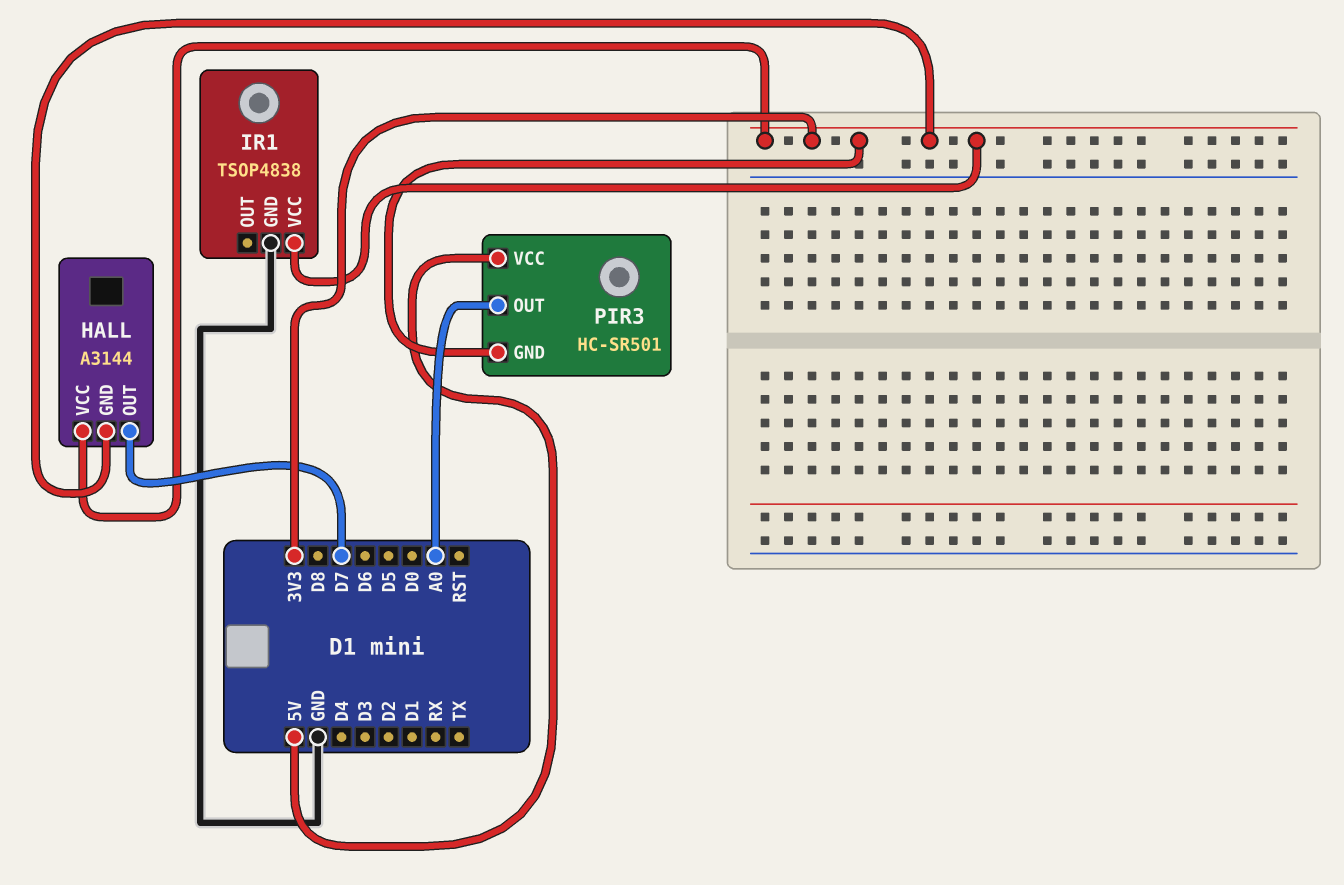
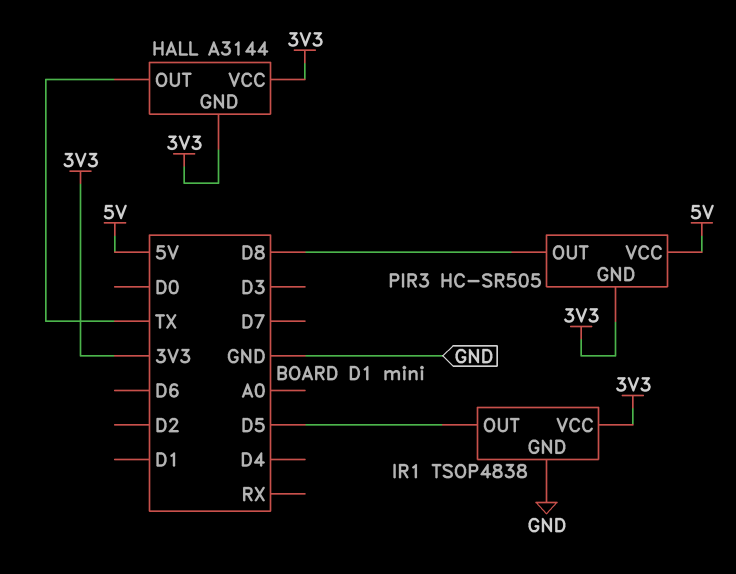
HALL pin OUT: D7 -> TX
IR1 pin OUT: none -> D5
PIR3: HC-SR501 -> HC-SR505
PIR3 pin OUT: A0 -> D8

